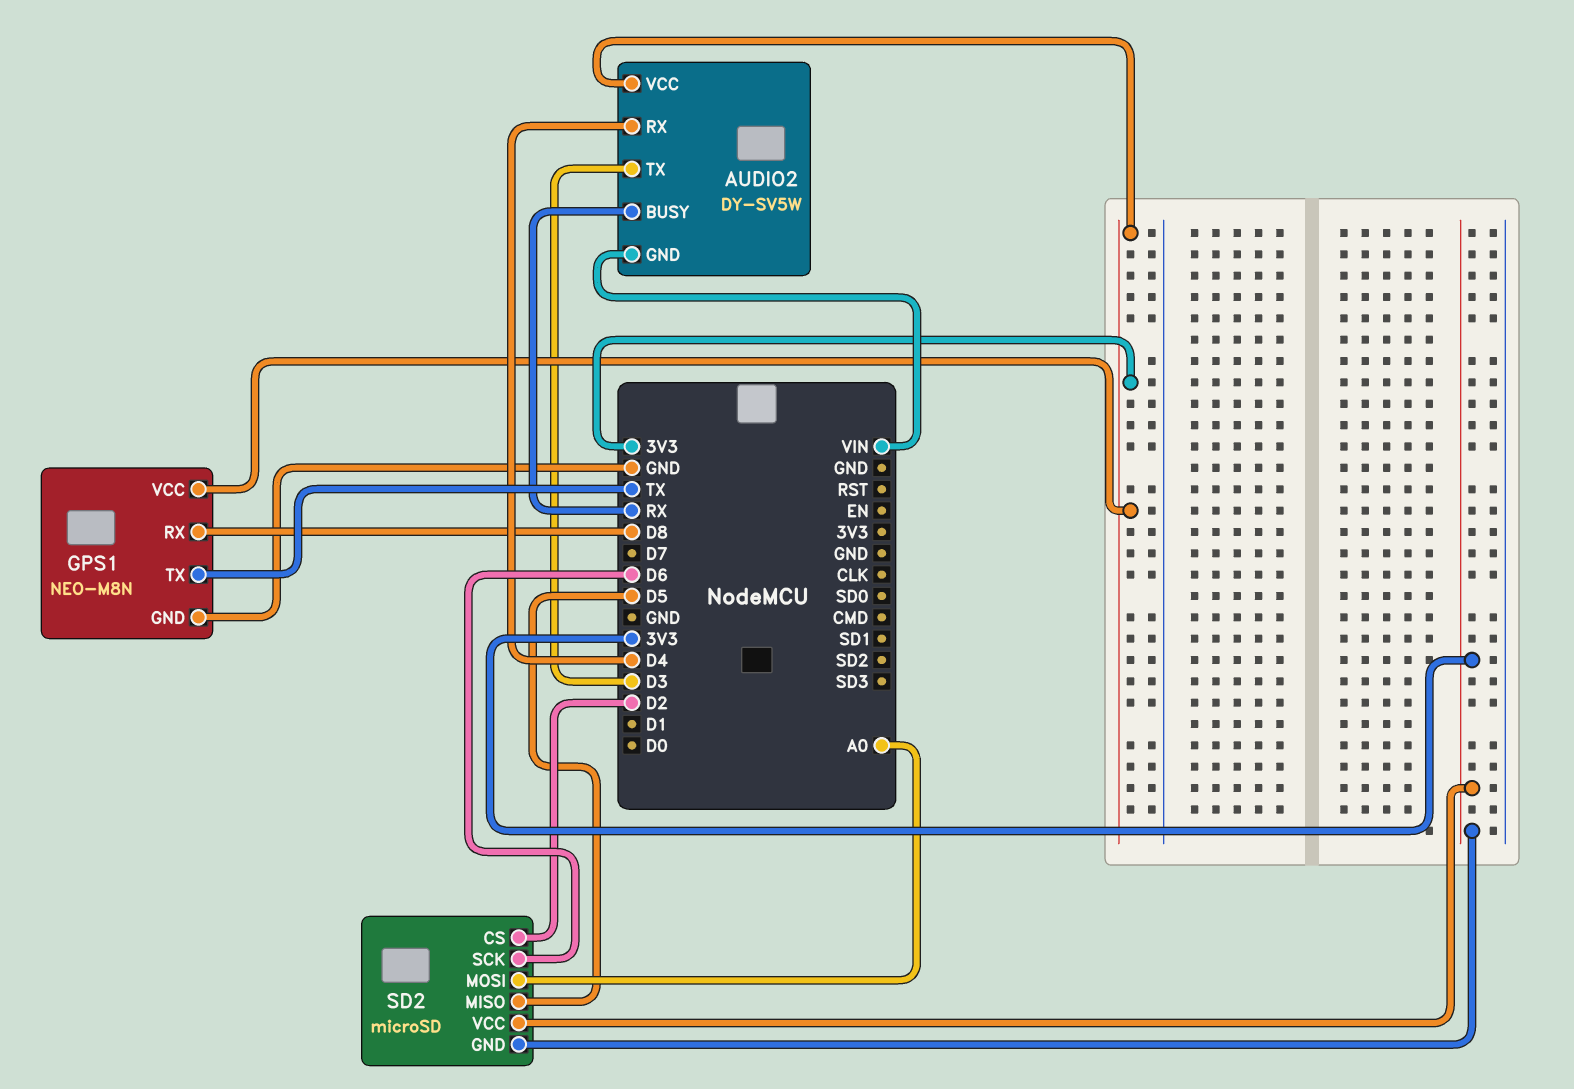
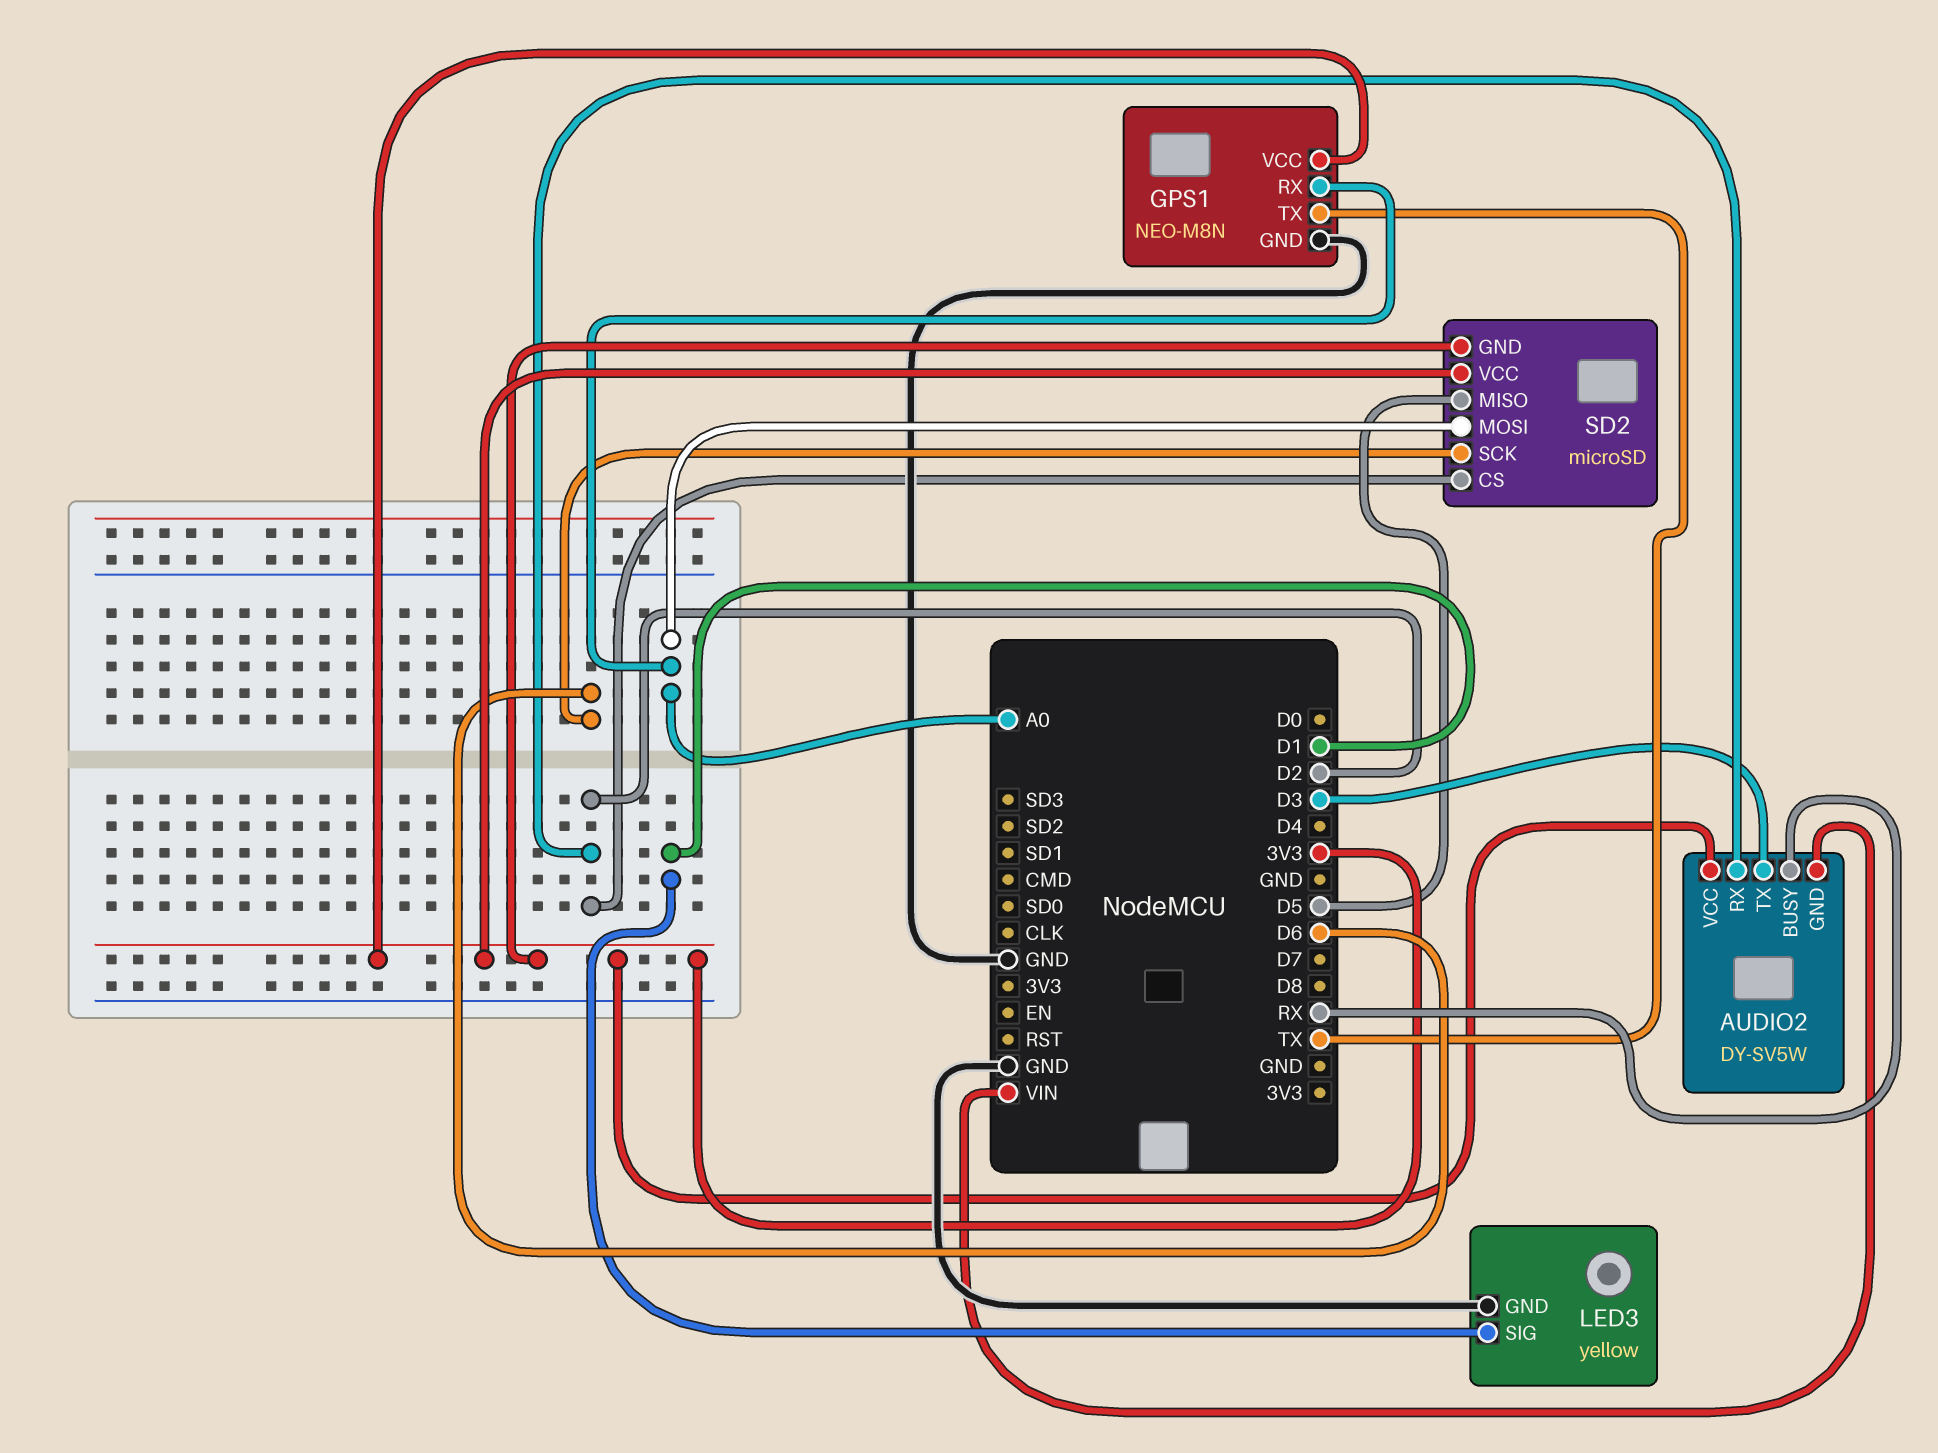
AUDIO2 pin RX: D4 -> D2
GPS1 pin RX: D8 -> A0
LED3: none -> yellow
LED3 pin GND: none -> GND
LED3 pin SIG: none -> D1

